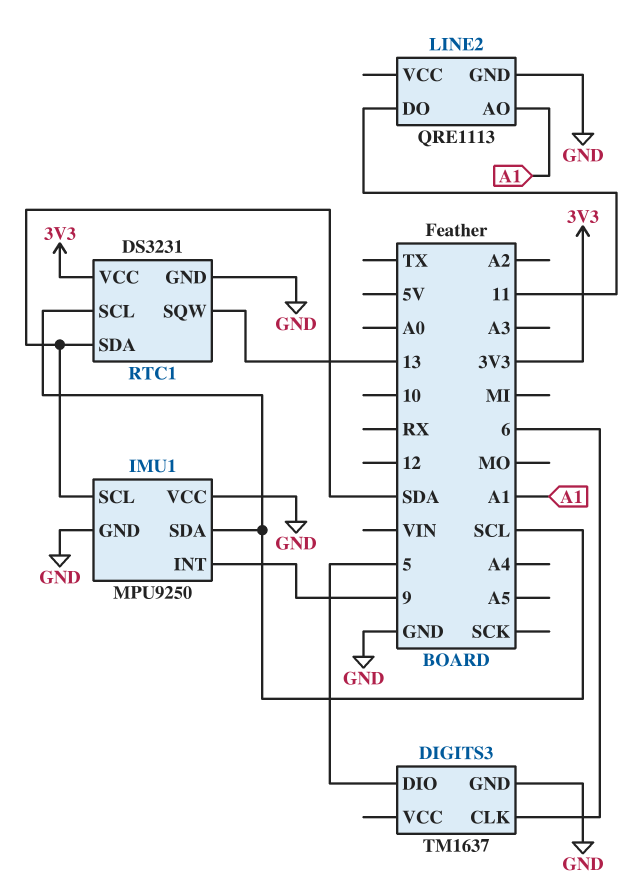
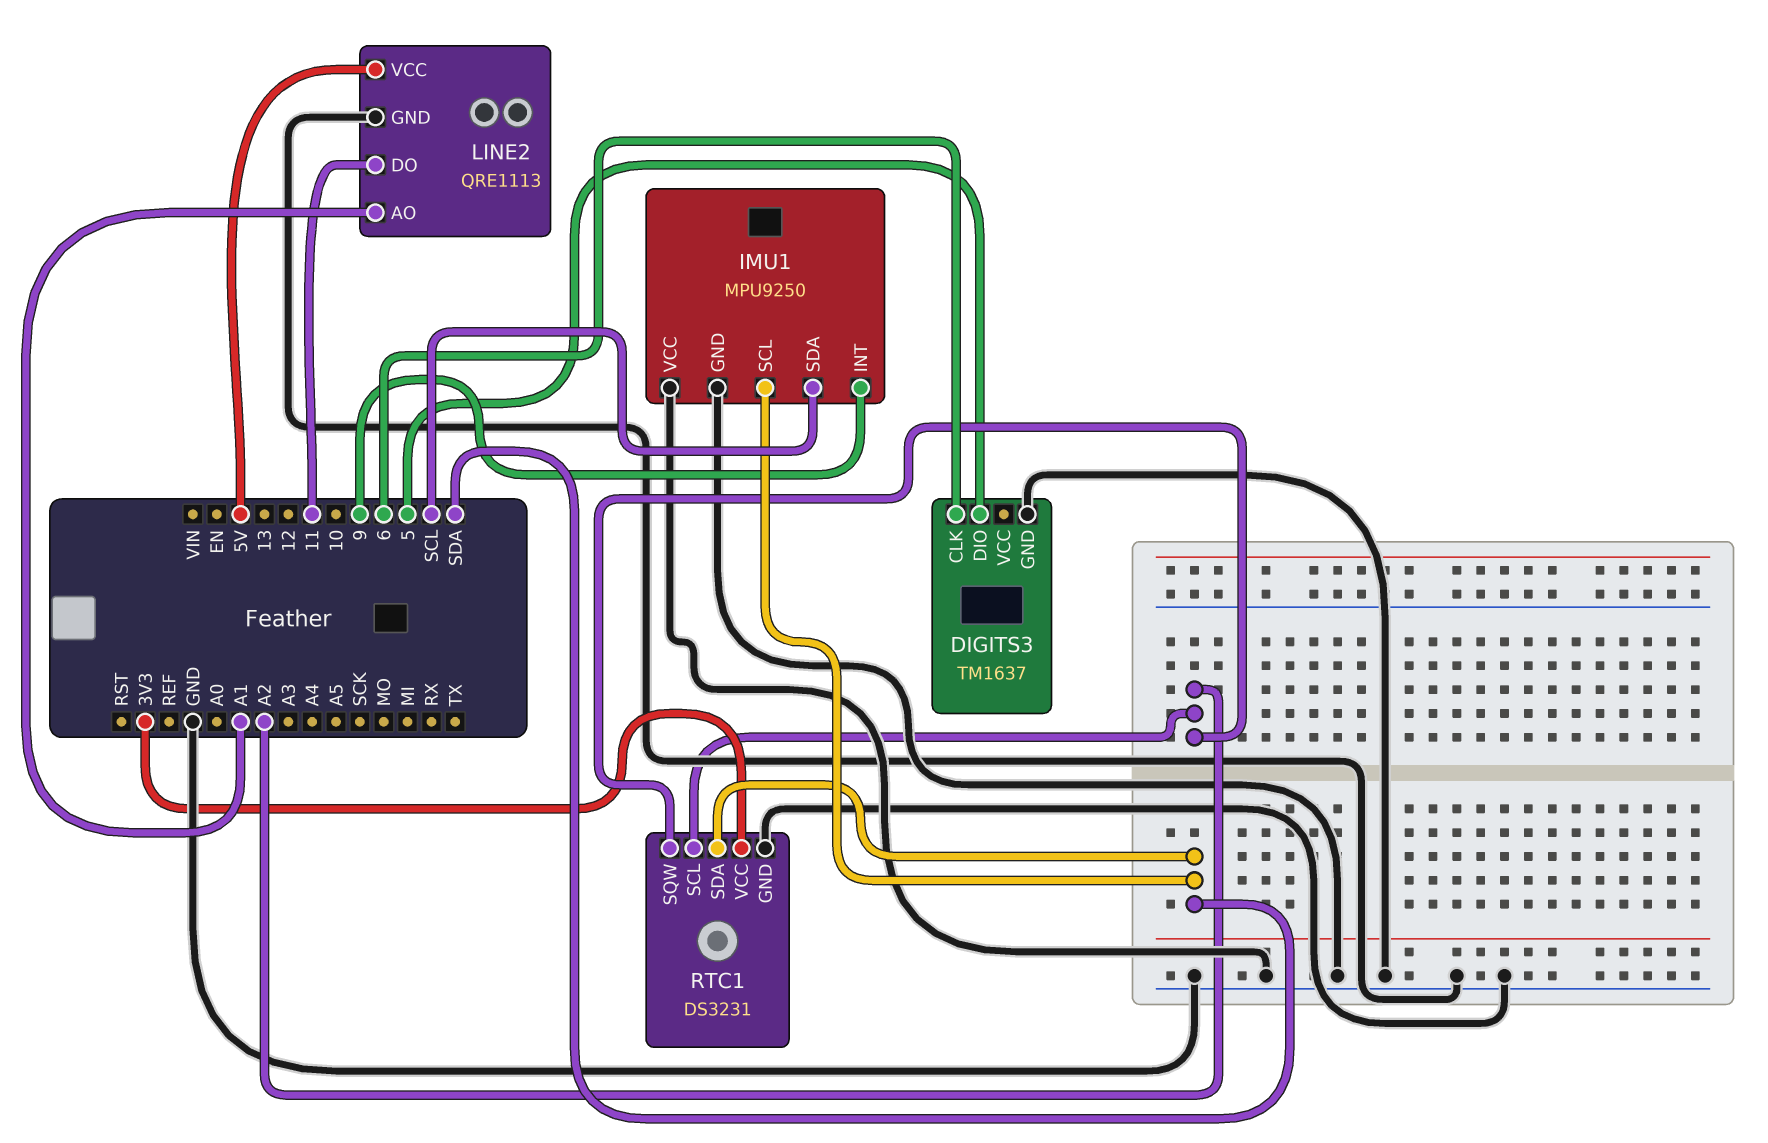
LINE2 pin VCC: none -> 5V
RTC1 pin SCL: SCL -> A2
RTC1 pin SQW: 13 -> A2

